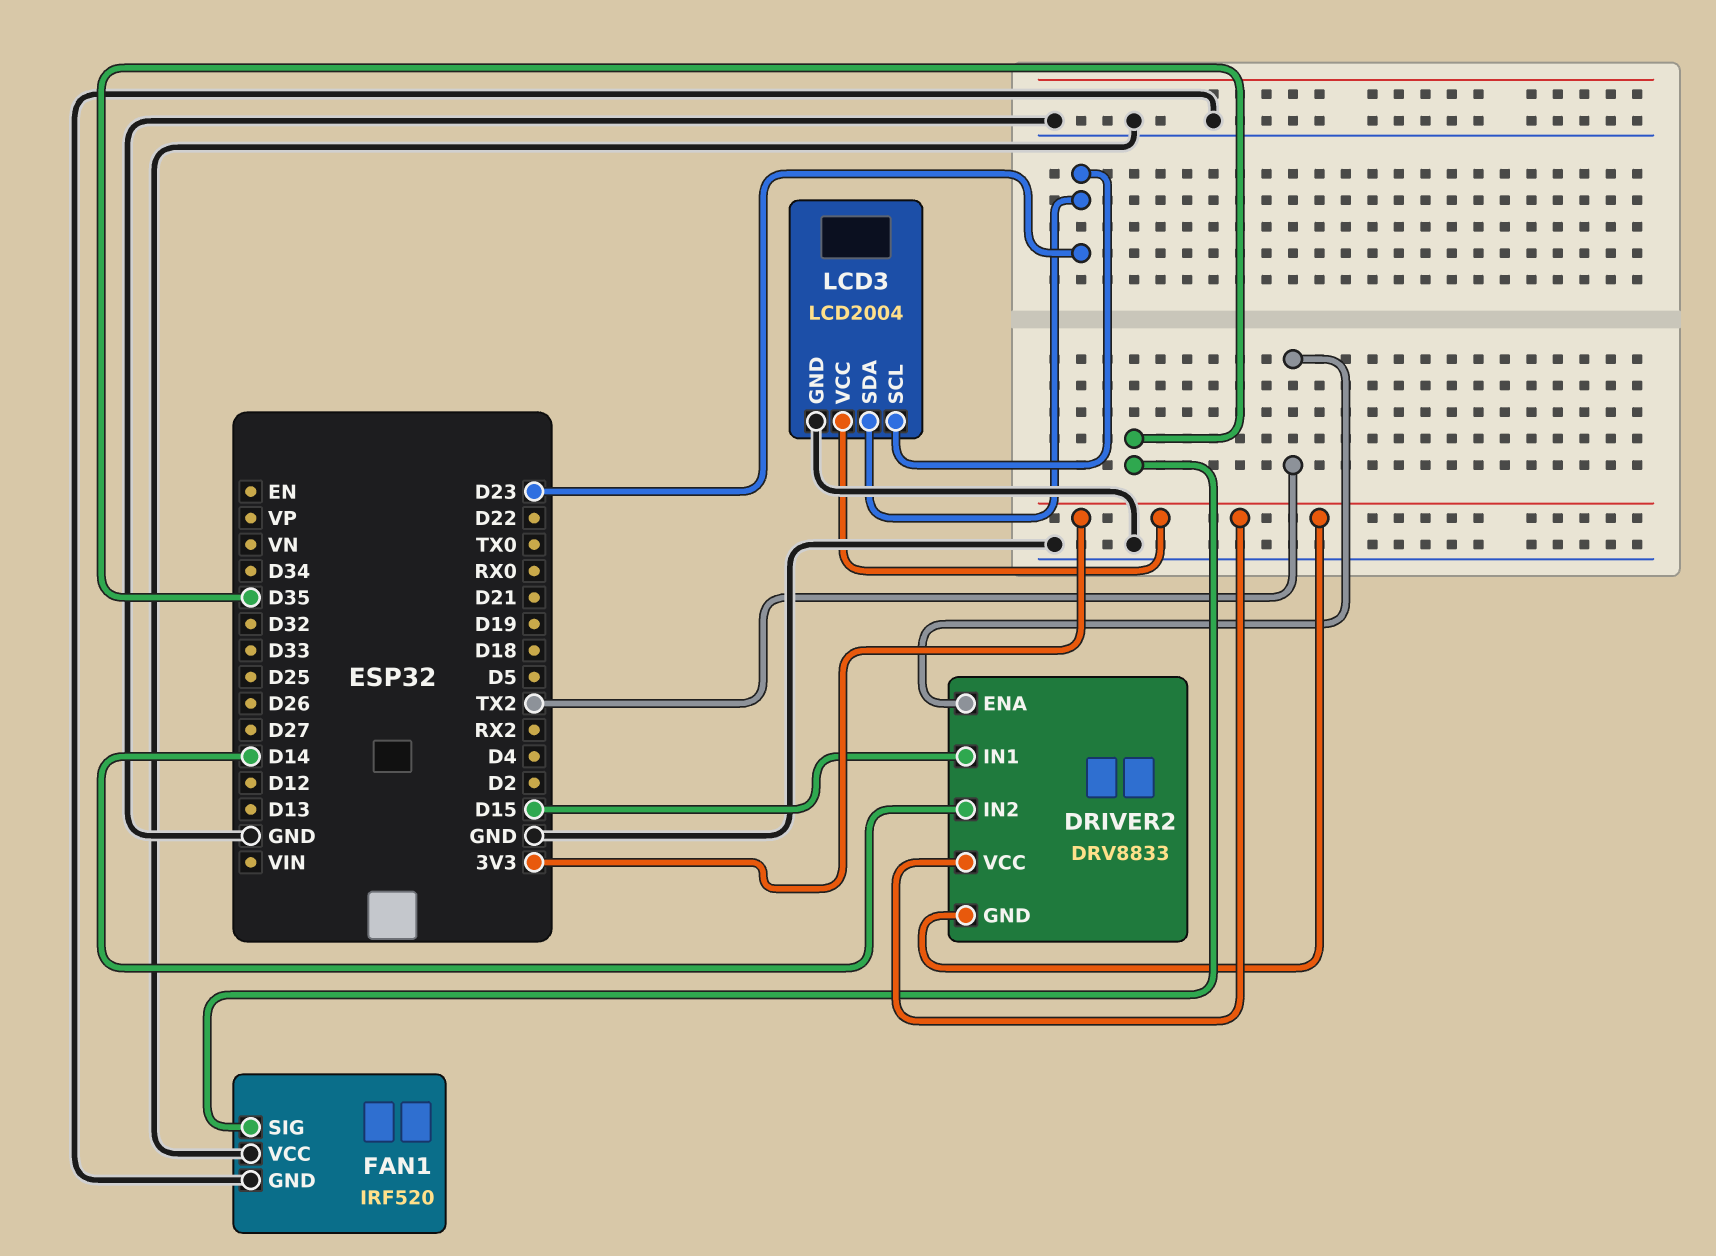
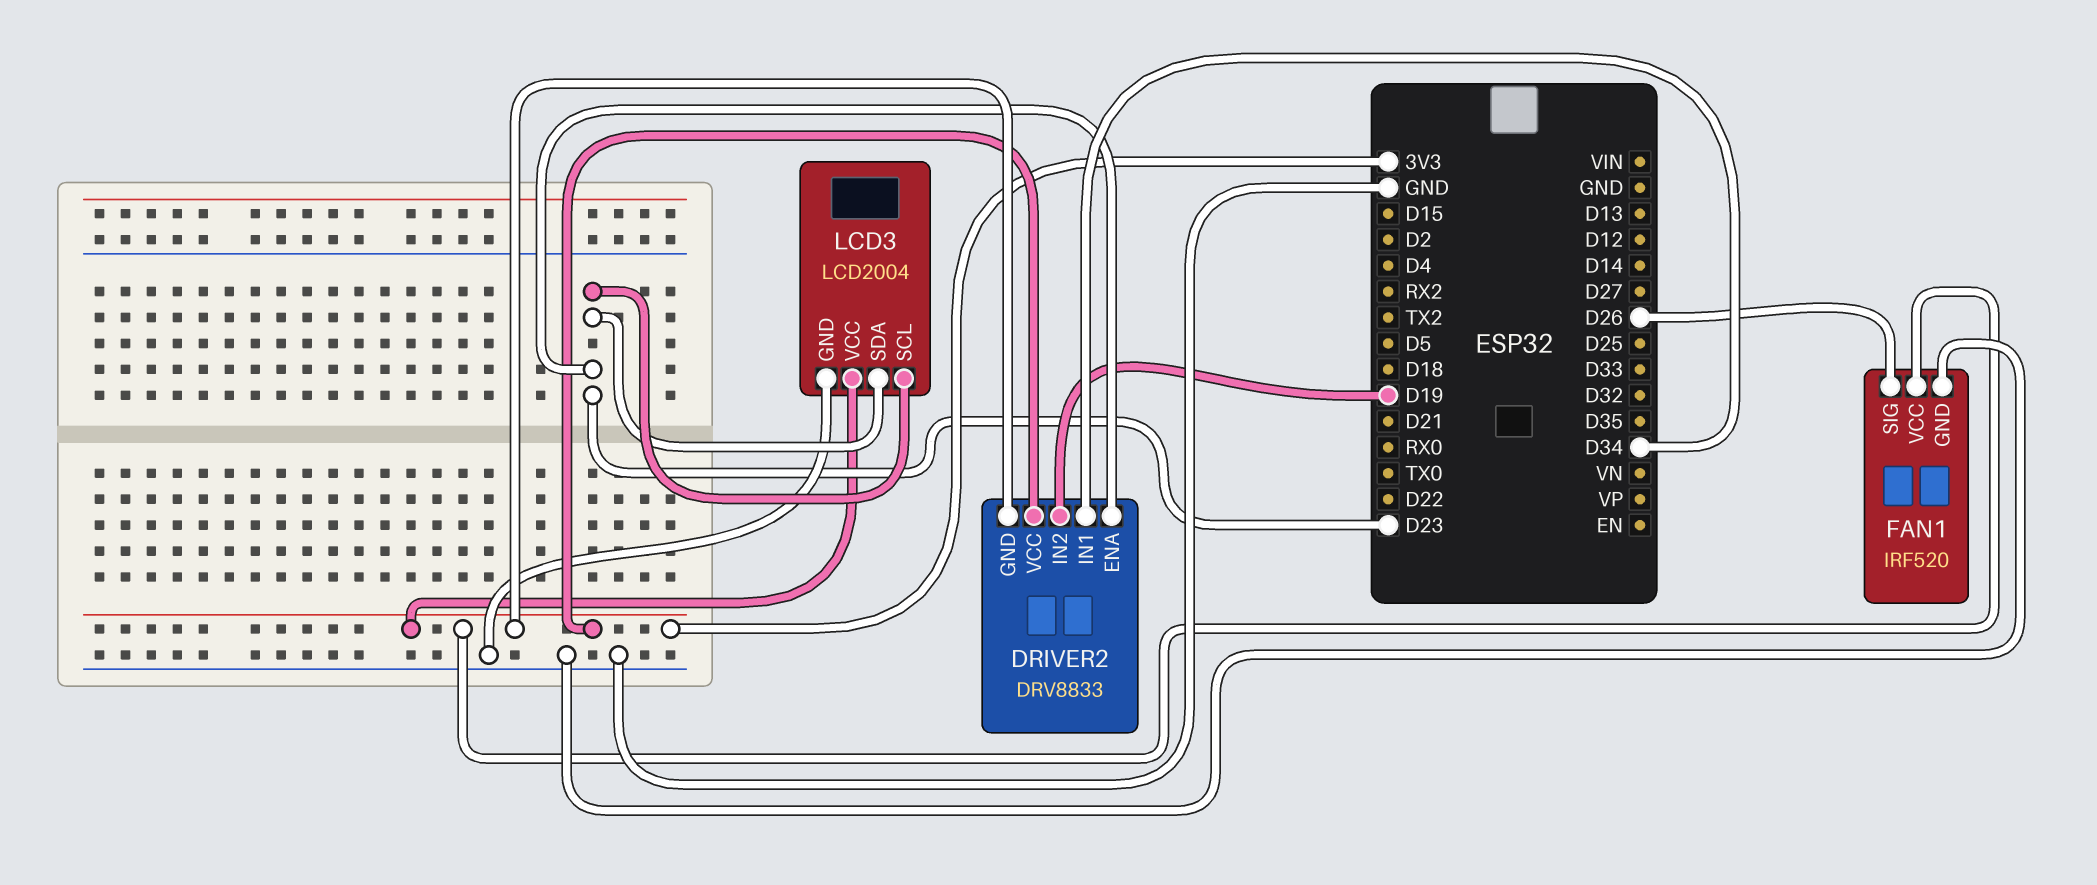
DRIVER2 pin ENA: TX2 -> D23
DRIVER2 pin IN1: D15 -> D34
DRIVER2 pin IN2: D14 -> D19
FAN1 pin SIG: D35 -> D26
FAN1 pin VCC: GND -> 3V3

